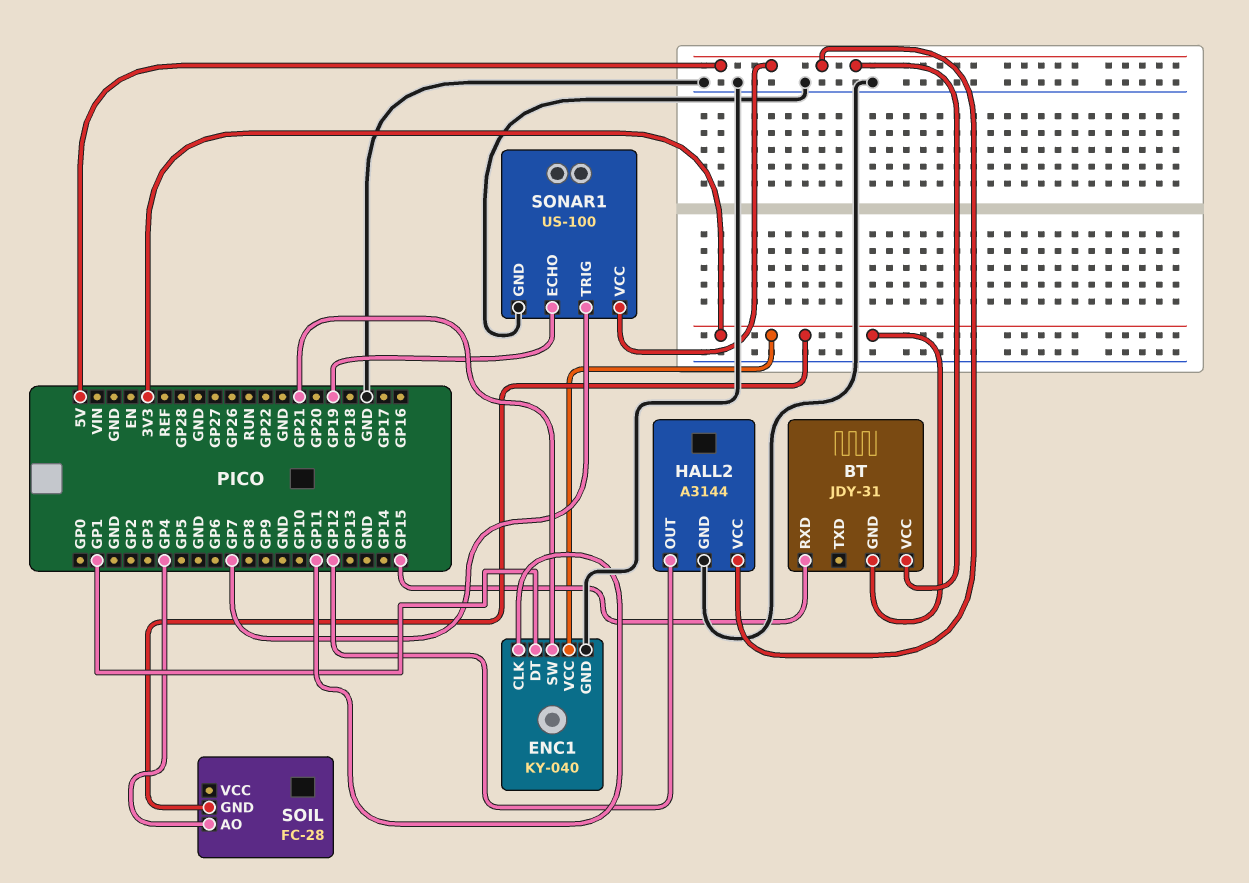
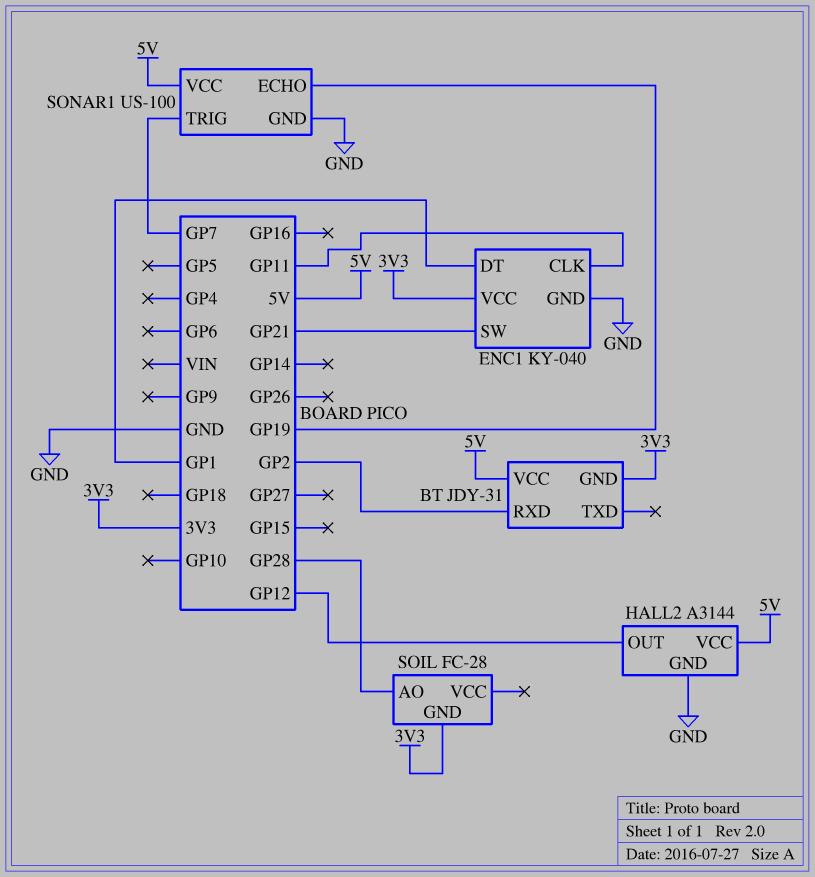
BT pin RXD: GP15 -> GP2
SOIL pin AO: GP4 -> GP28

